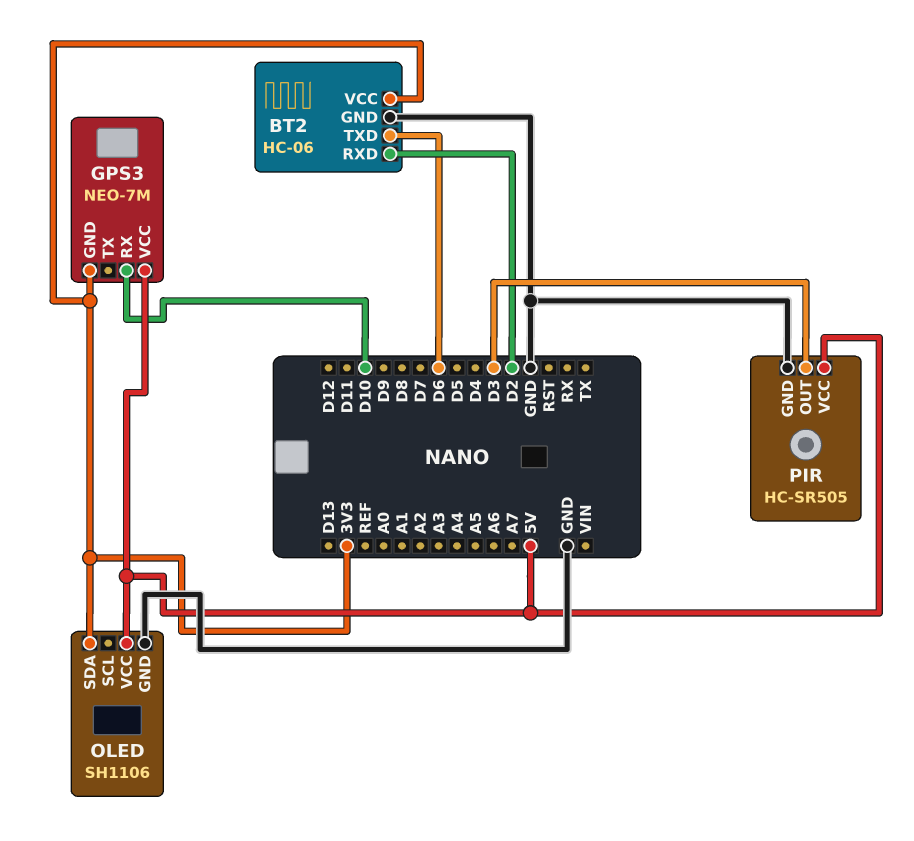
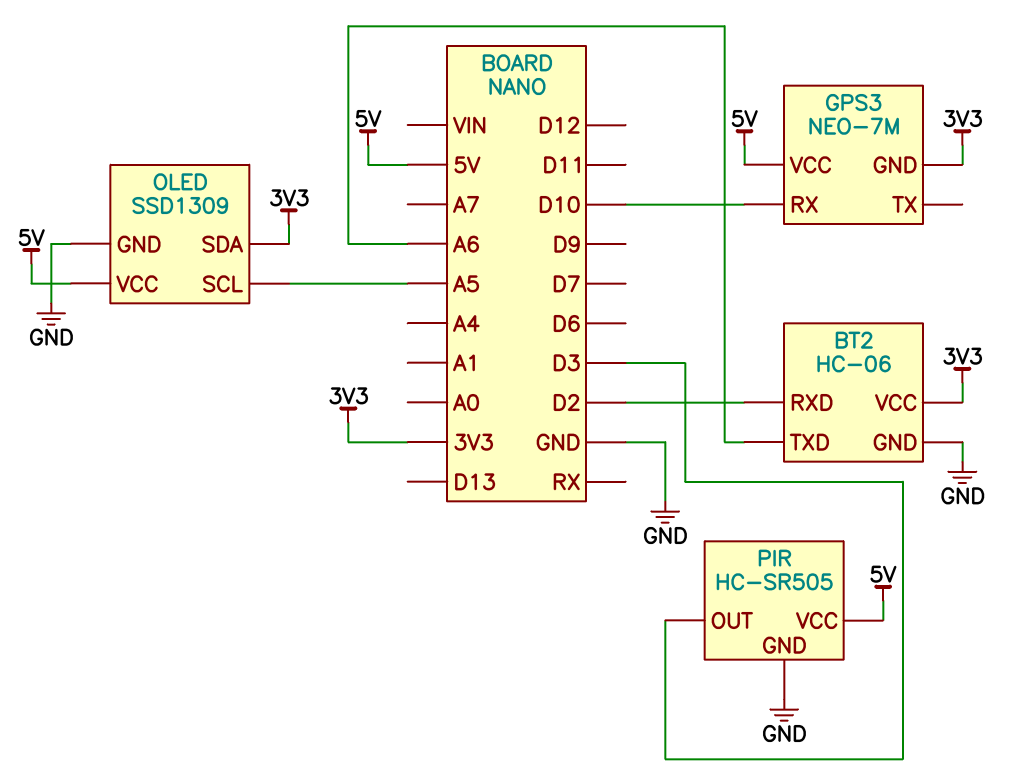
BT2 pin TXD: D6 -> A6
OLED: SH1106 -> SSD1309
OLED pin SCL: none -> A5

